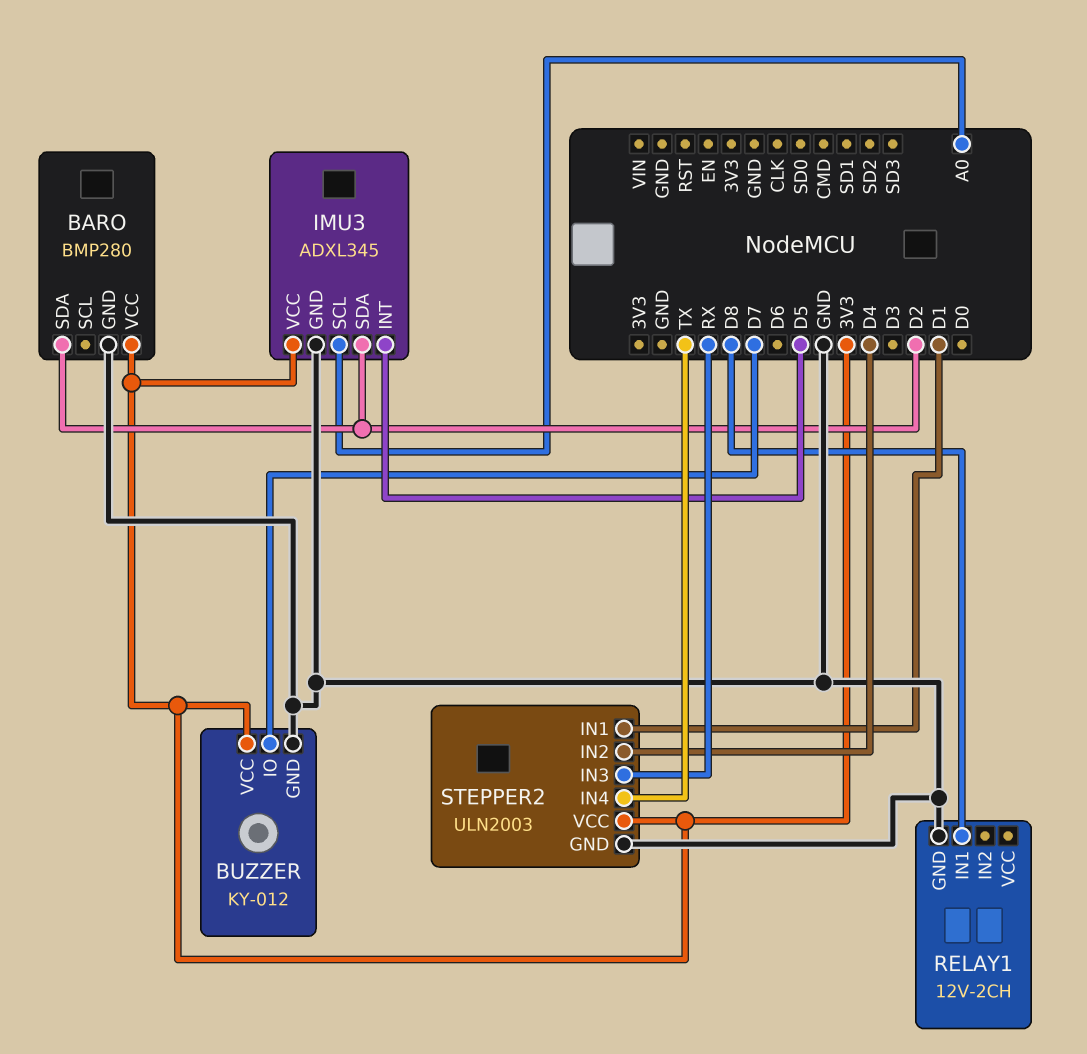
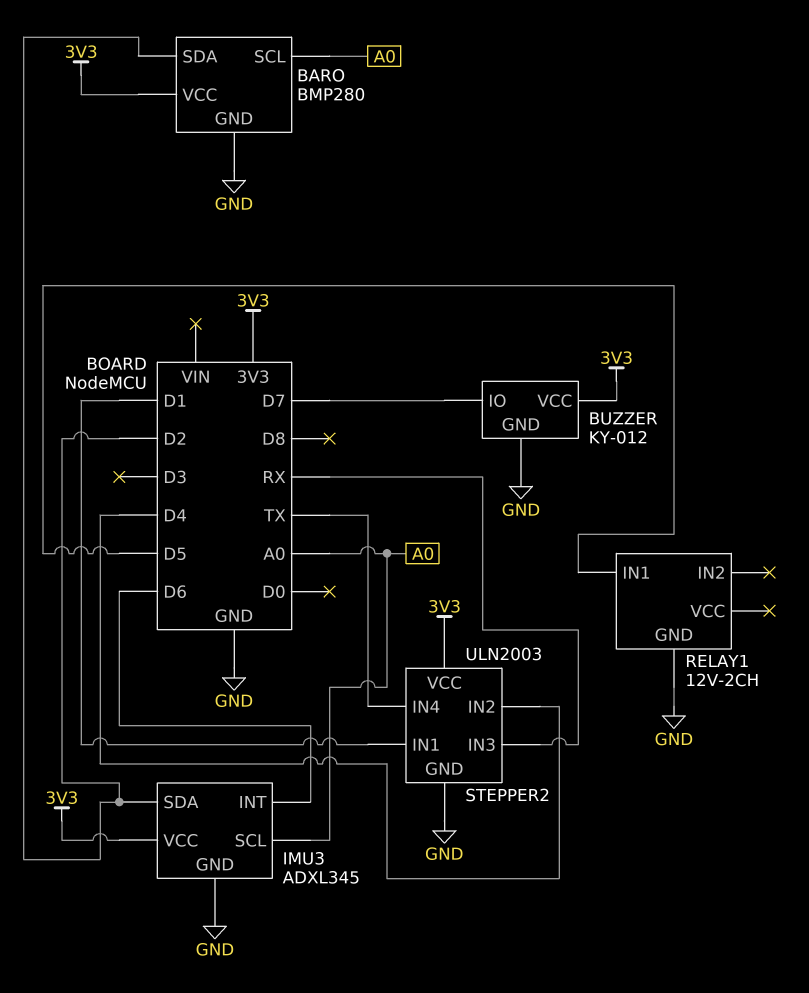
BARO pin SCL: none -> A0
IMU3 pin INT: D5 -> D6
RELAY1 pin IN1: D8 -> D5

